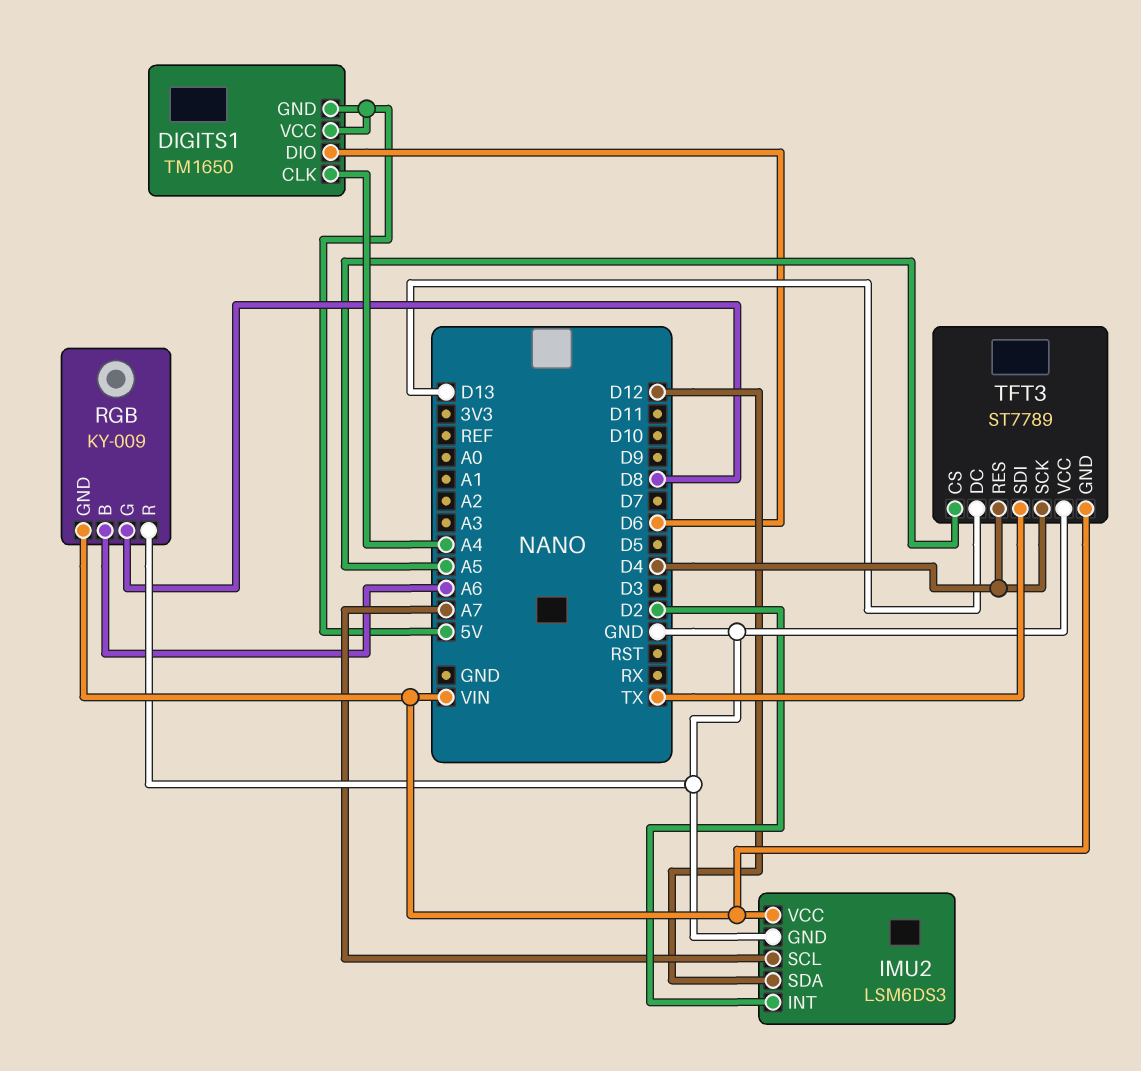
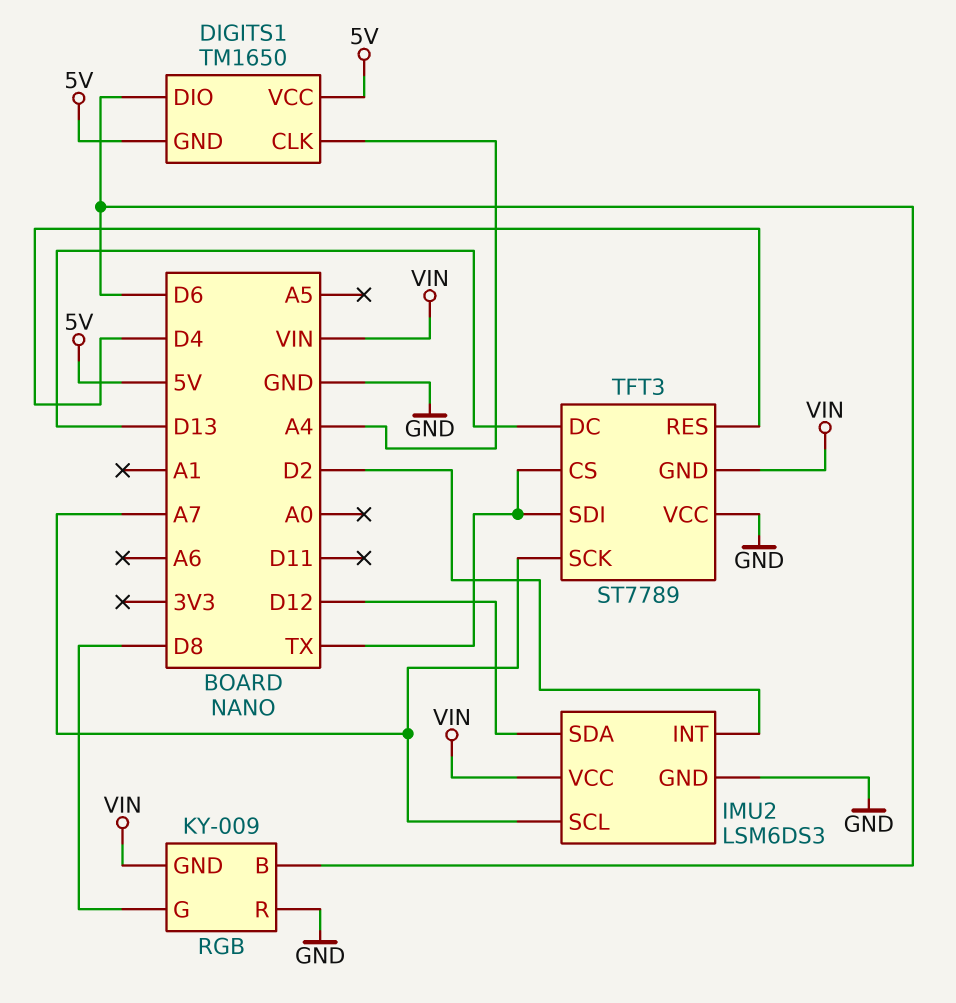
RGB pin B: A6 -> D6
TFT3 pin CS: A5 -> TX
TFT3 pin SCK: D4 -> A7

